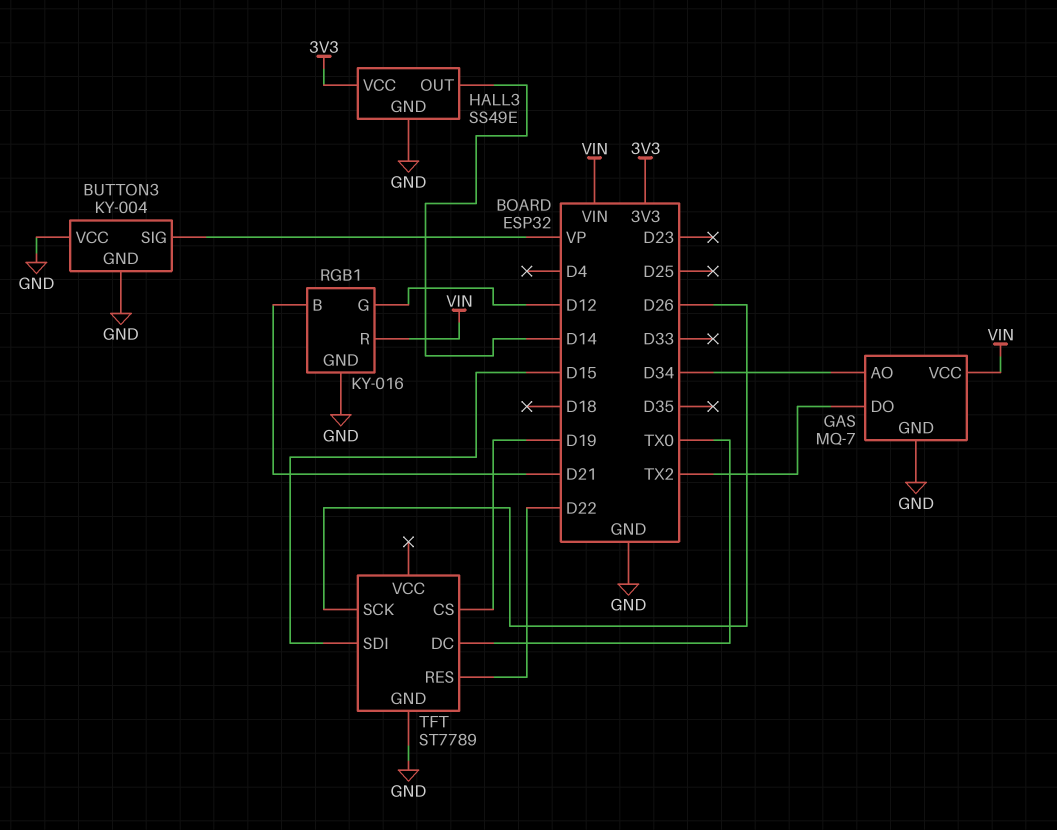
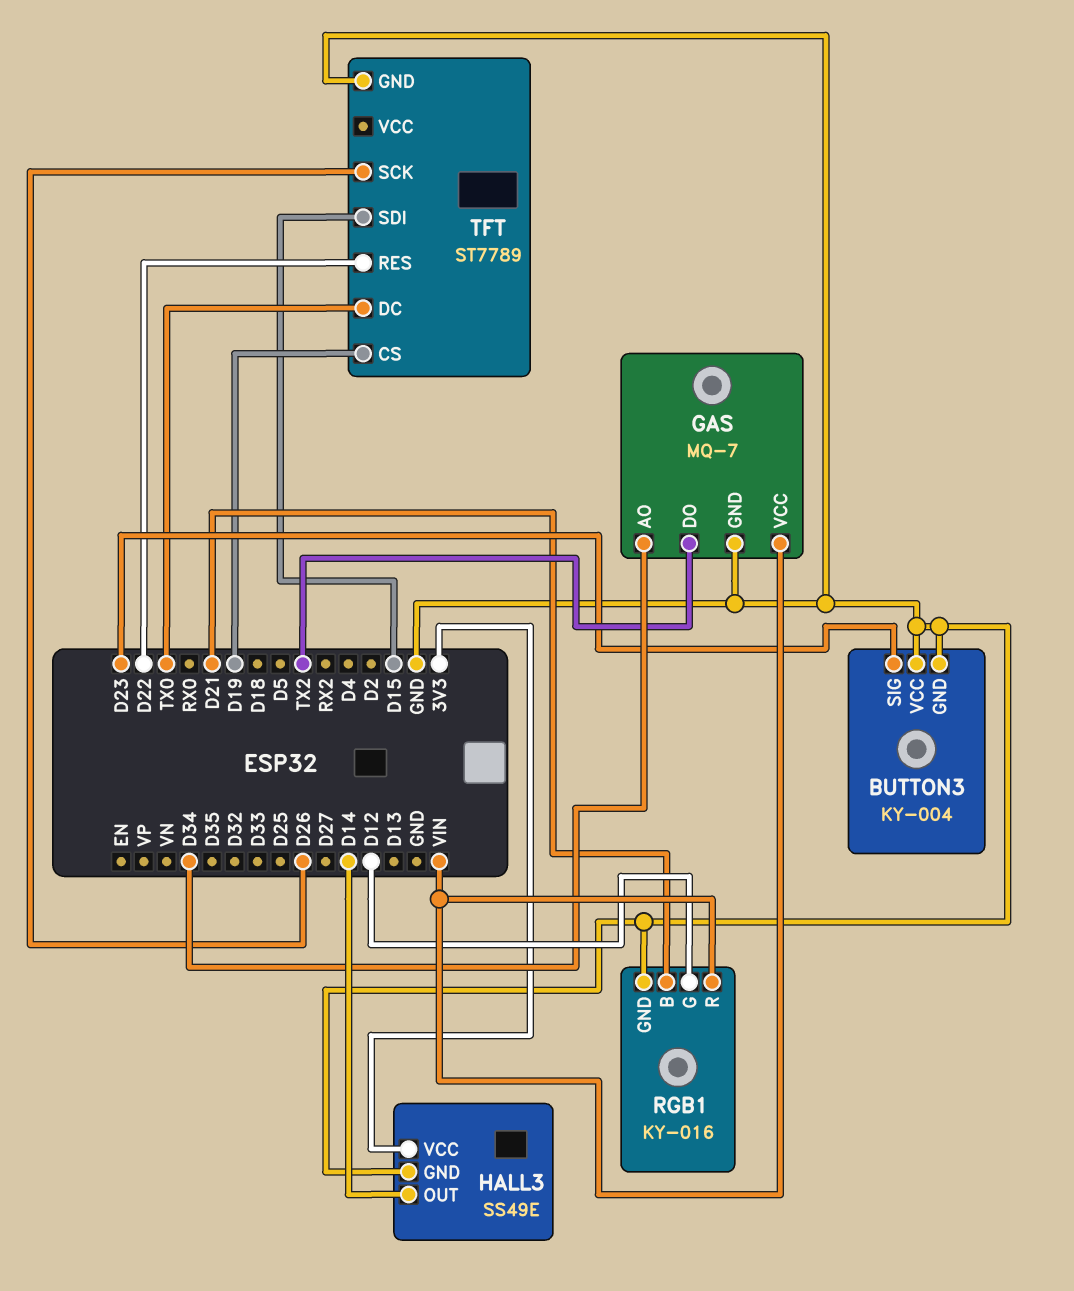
BUTTON3 pin SIG: VP -> D23

